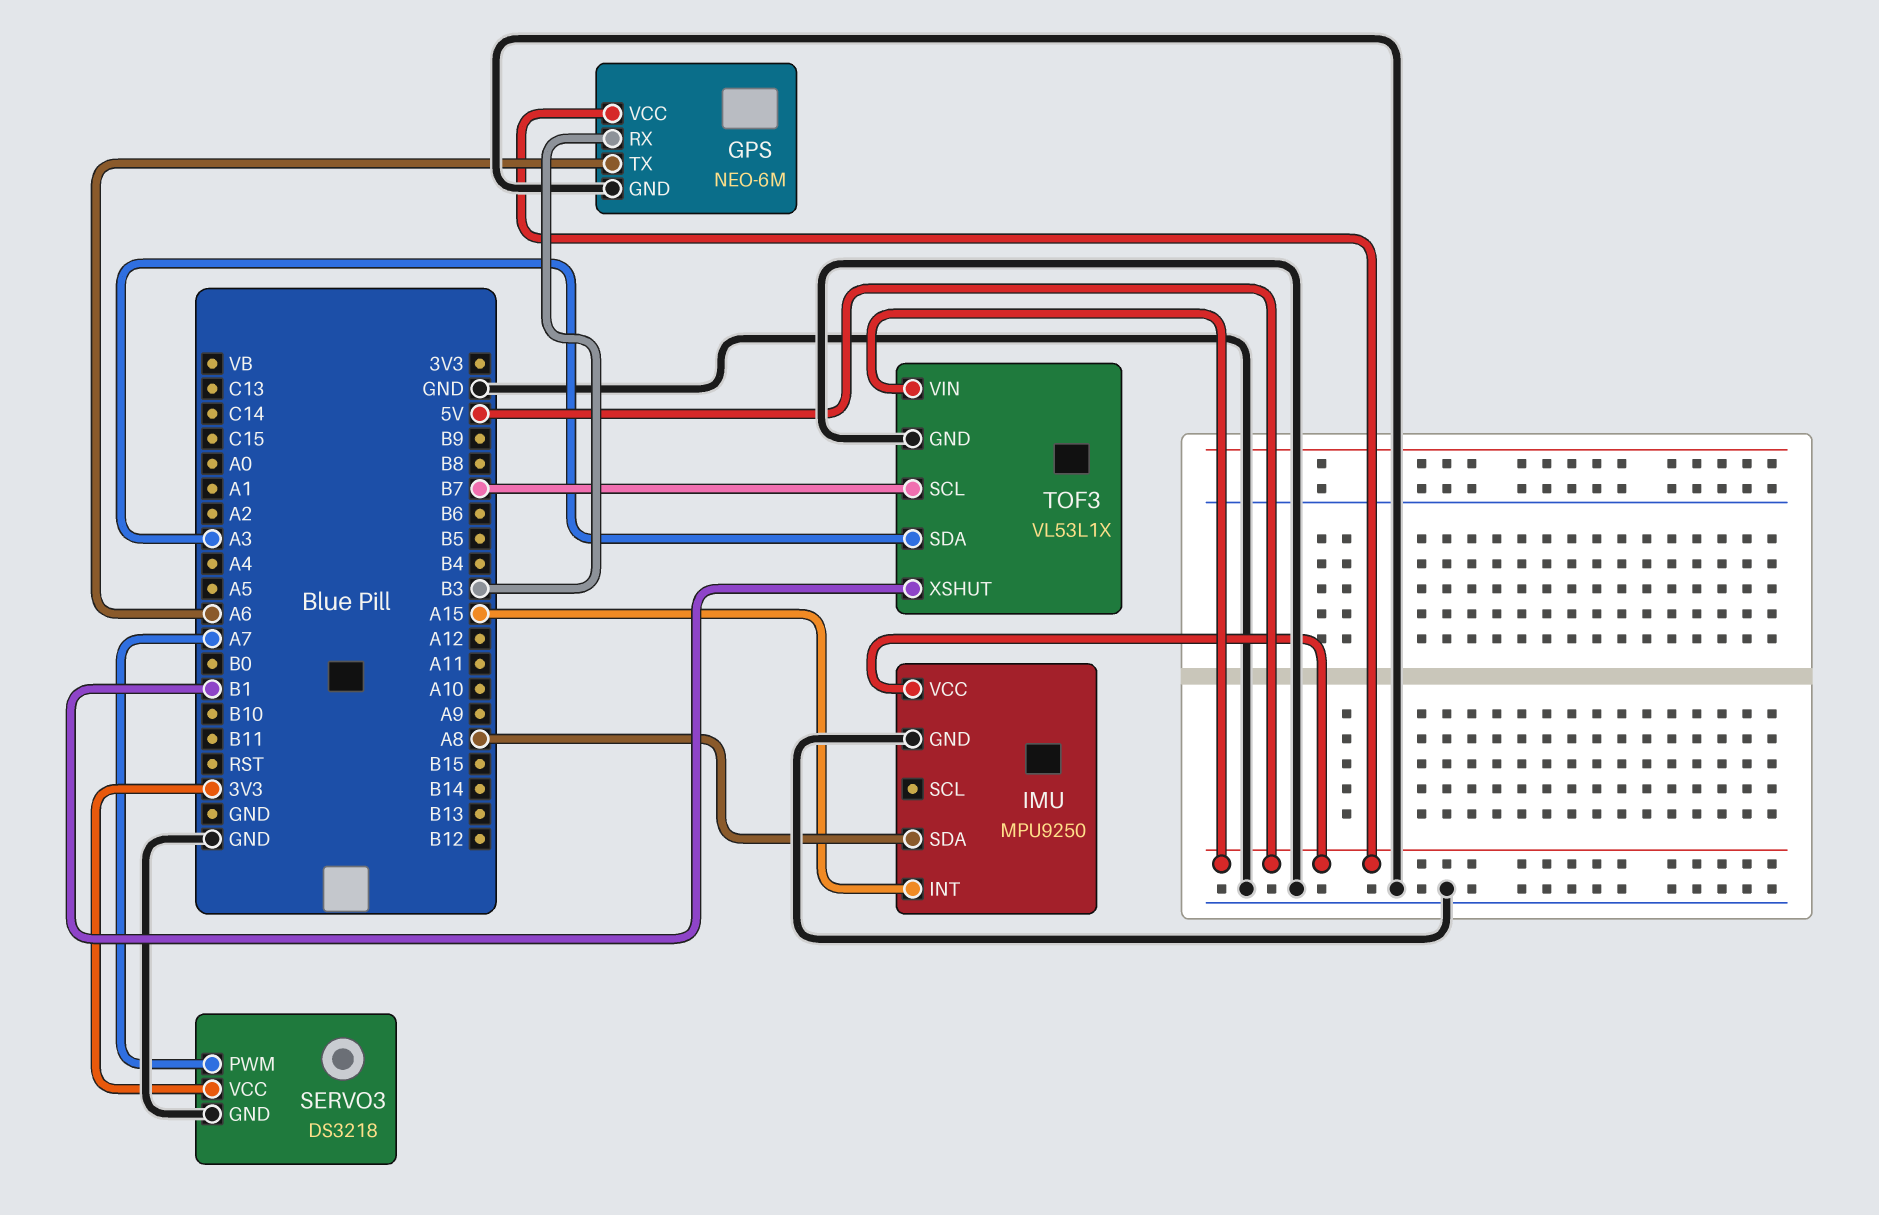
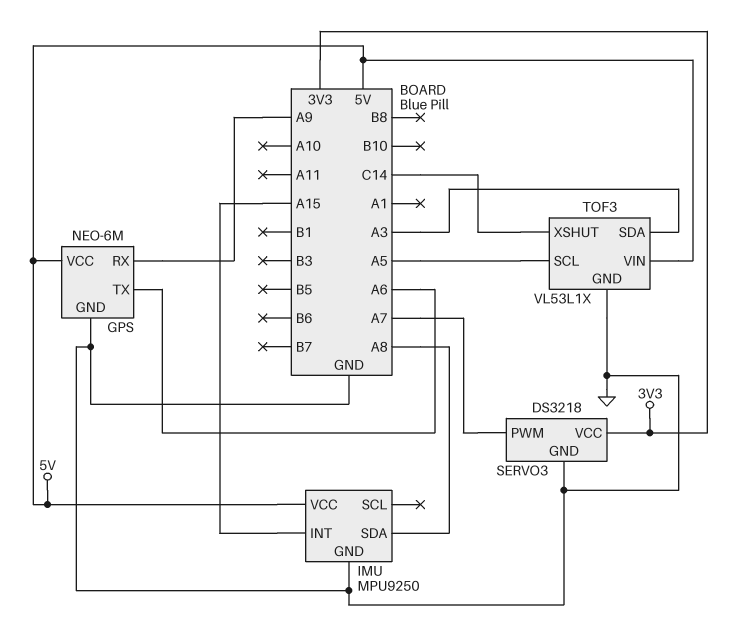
GPS pin RX: B3 -> A9
TOF3 pin SCL: B7 -> A5
TOF3 pin XSHUT: B1 -> C14

